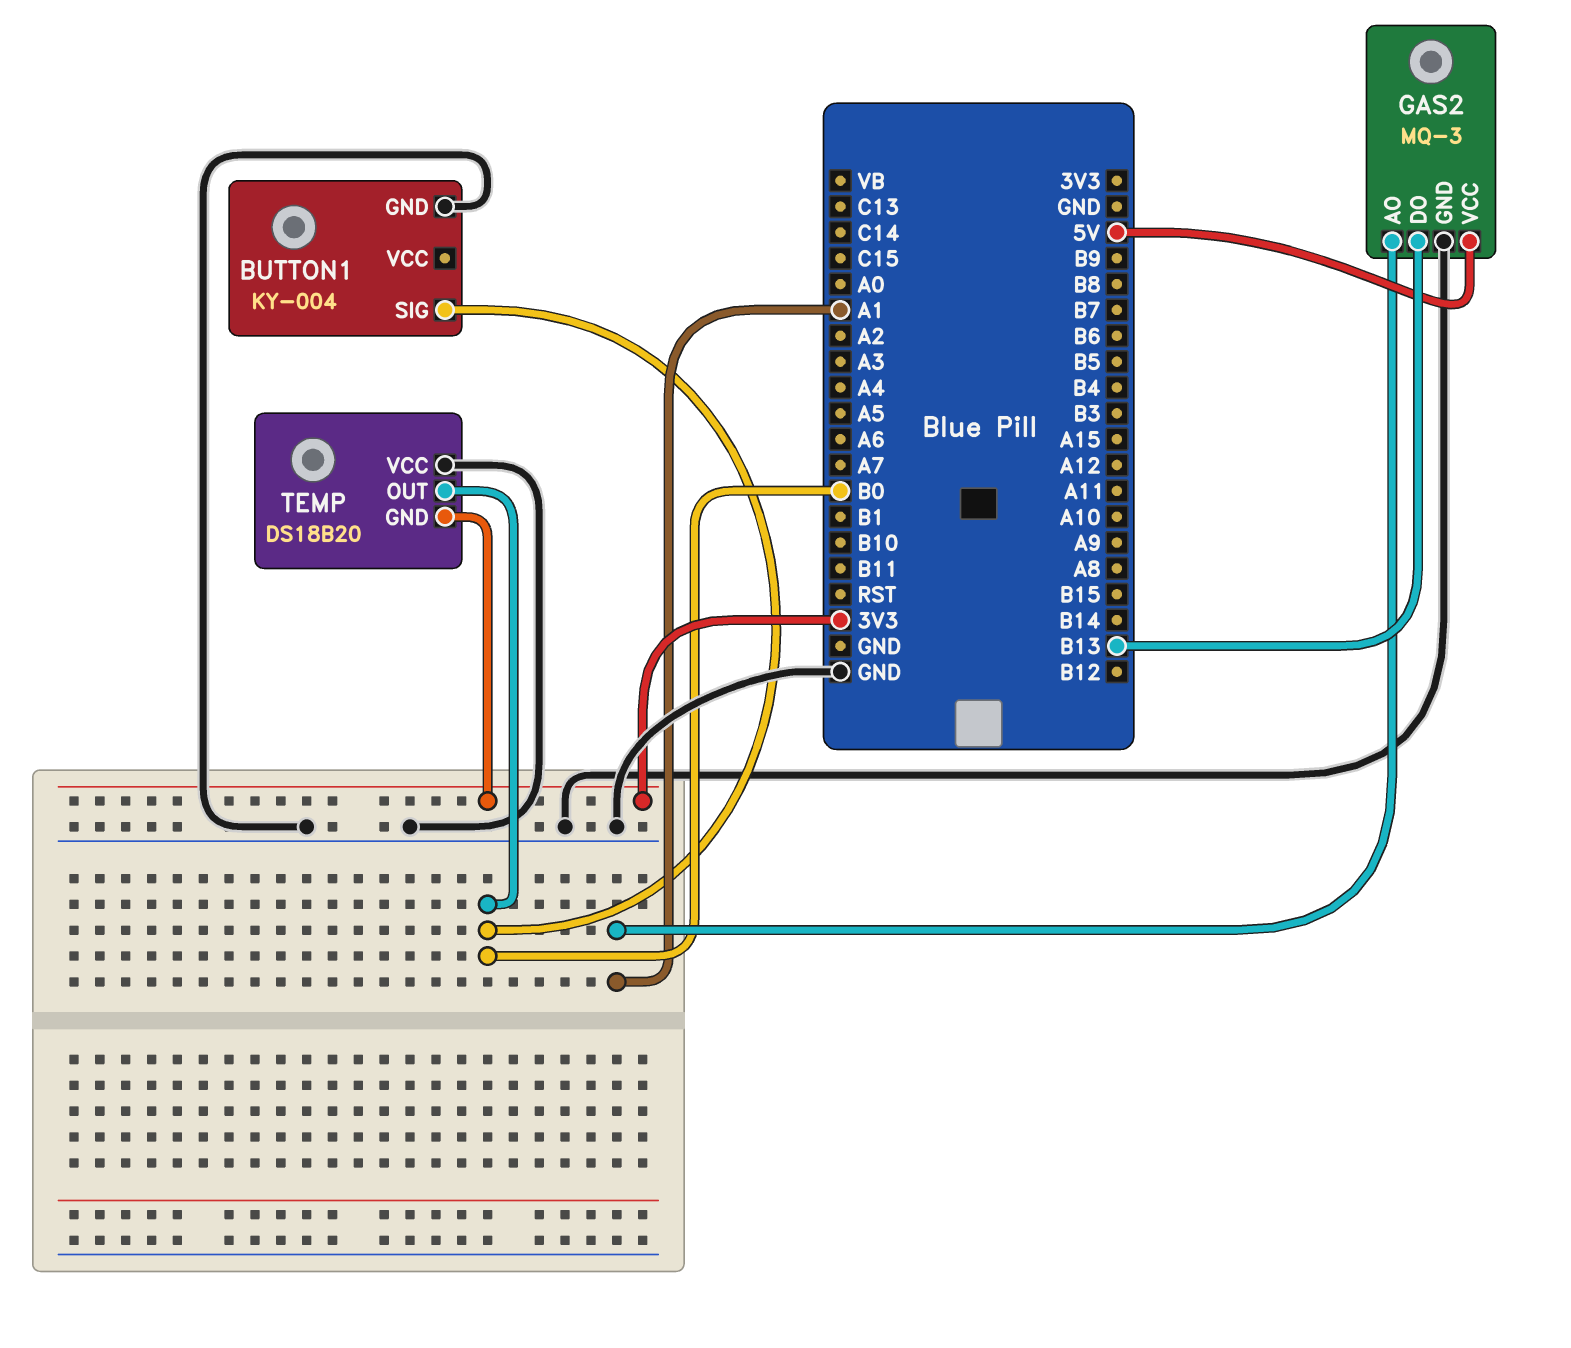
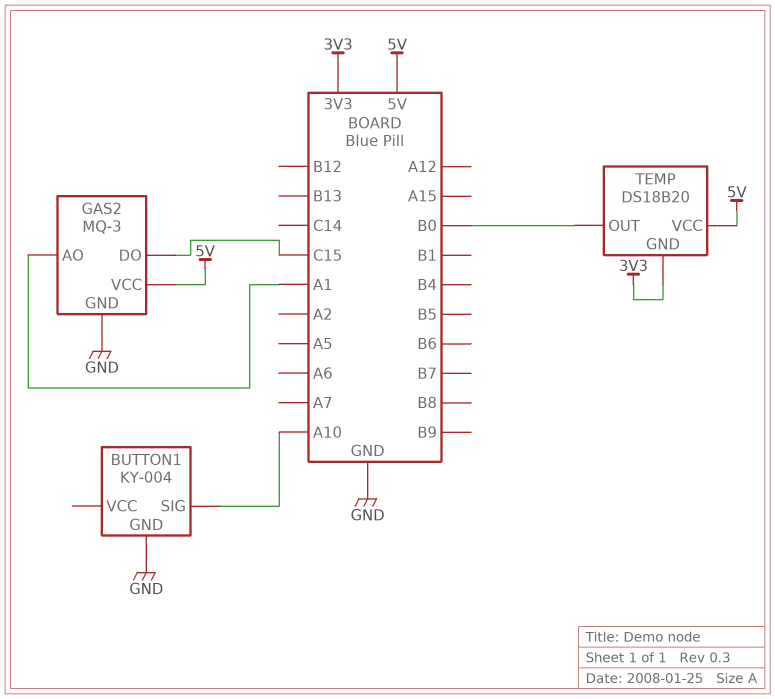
BUTTON1 pin SIG: B0 -> A10
GAS2 pin DO: B13 -> C15
TEMP pin VCC: GND -> 5V

